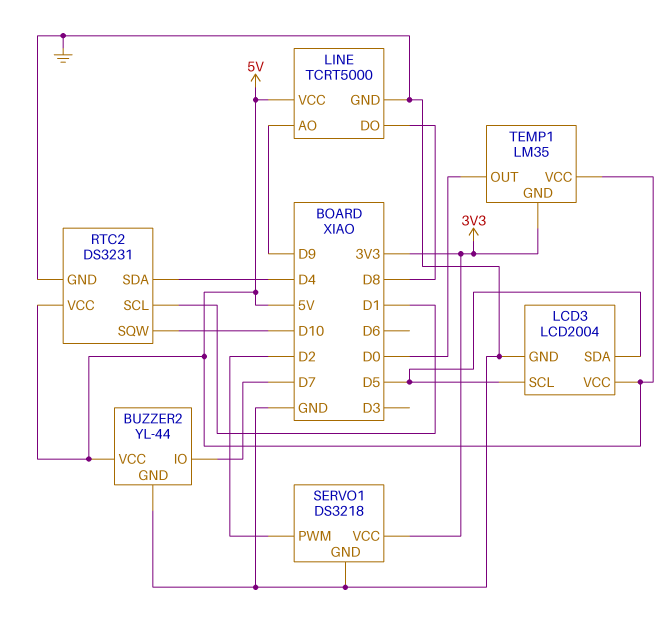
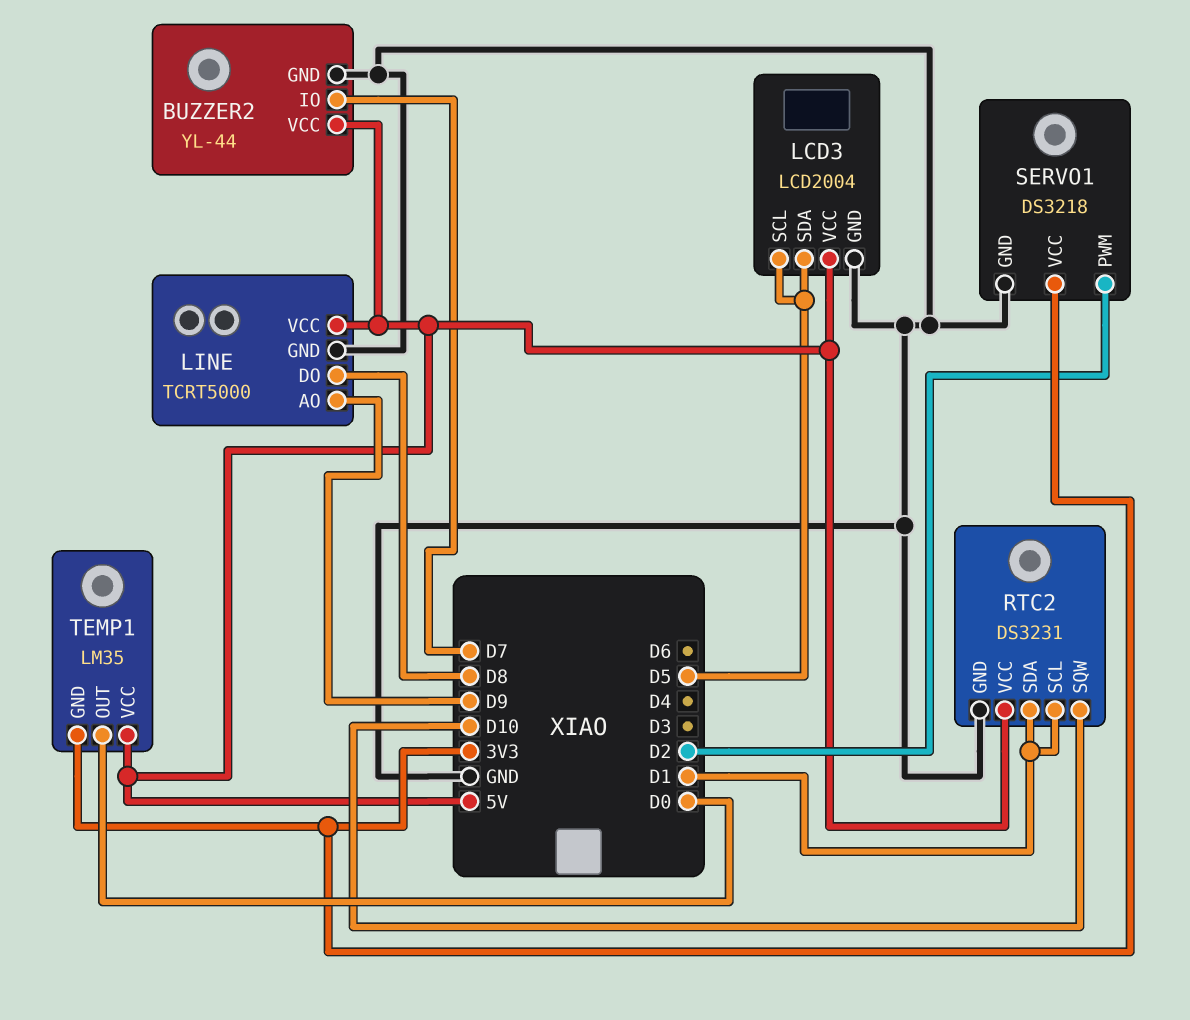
RTC2 pin SDA: D4 -> D1

